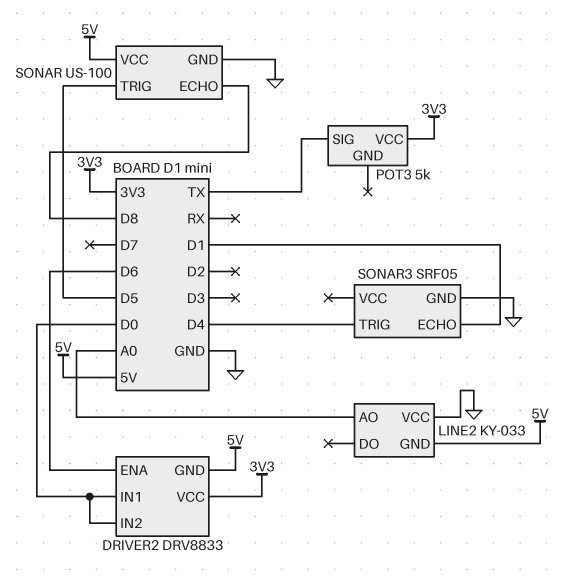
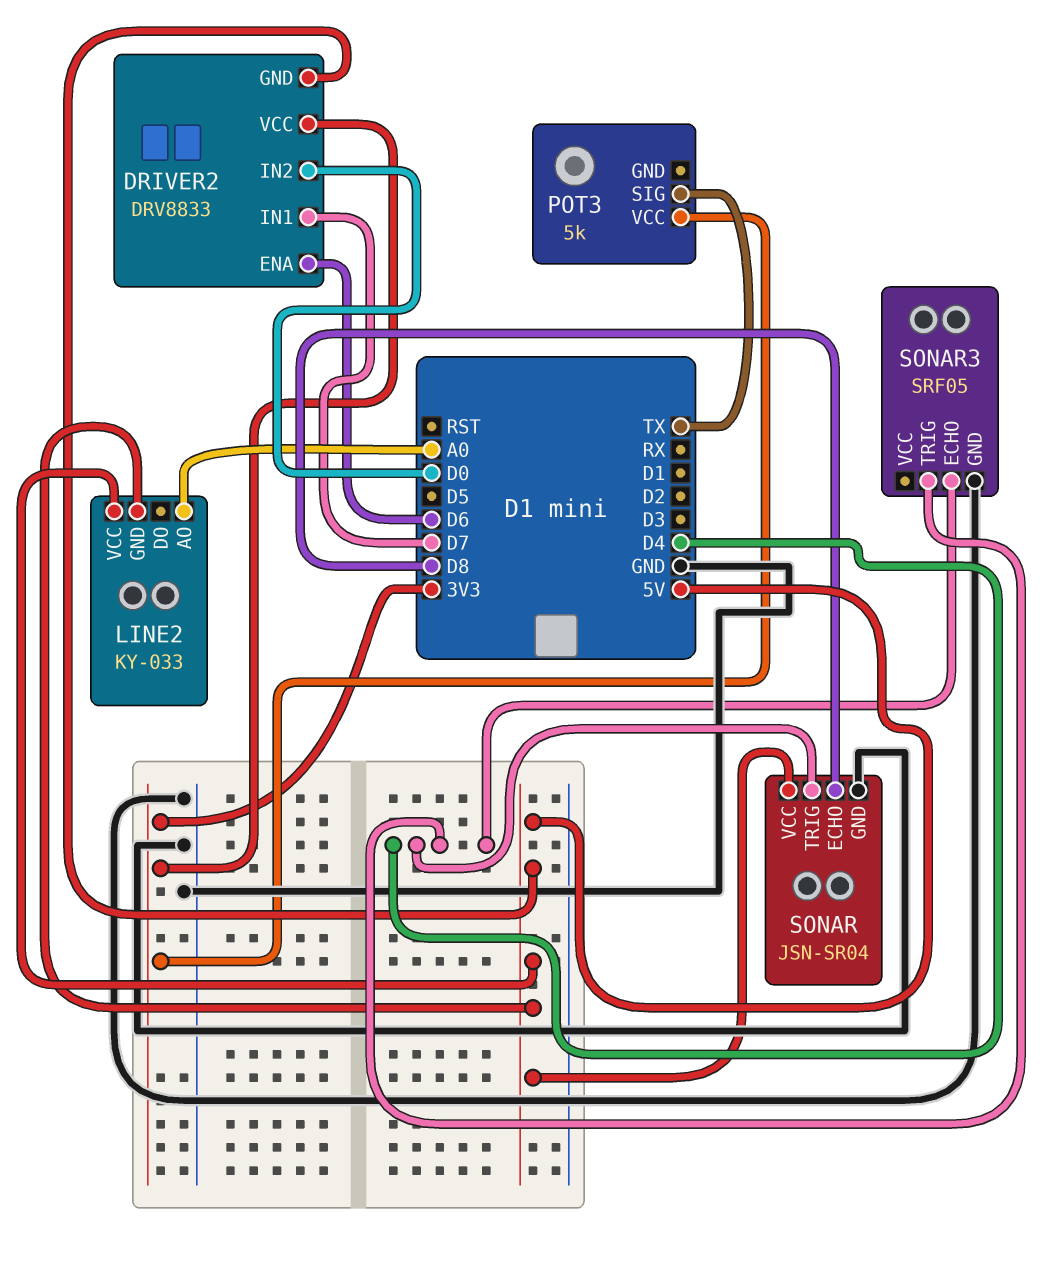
DRIVER2 pin IN1: D0 -> D7
LINE2 pin VCC: GND -> 5V
SONAR: US-100 -> JSN-SR04
SONAR pin TRIG: D5 -> D4
SONAR3 pin ECHO: D1 -> D4

